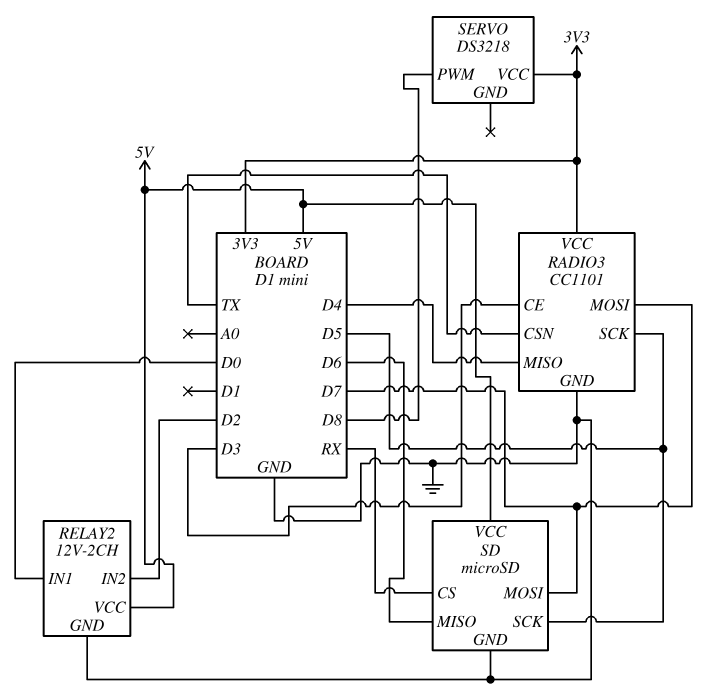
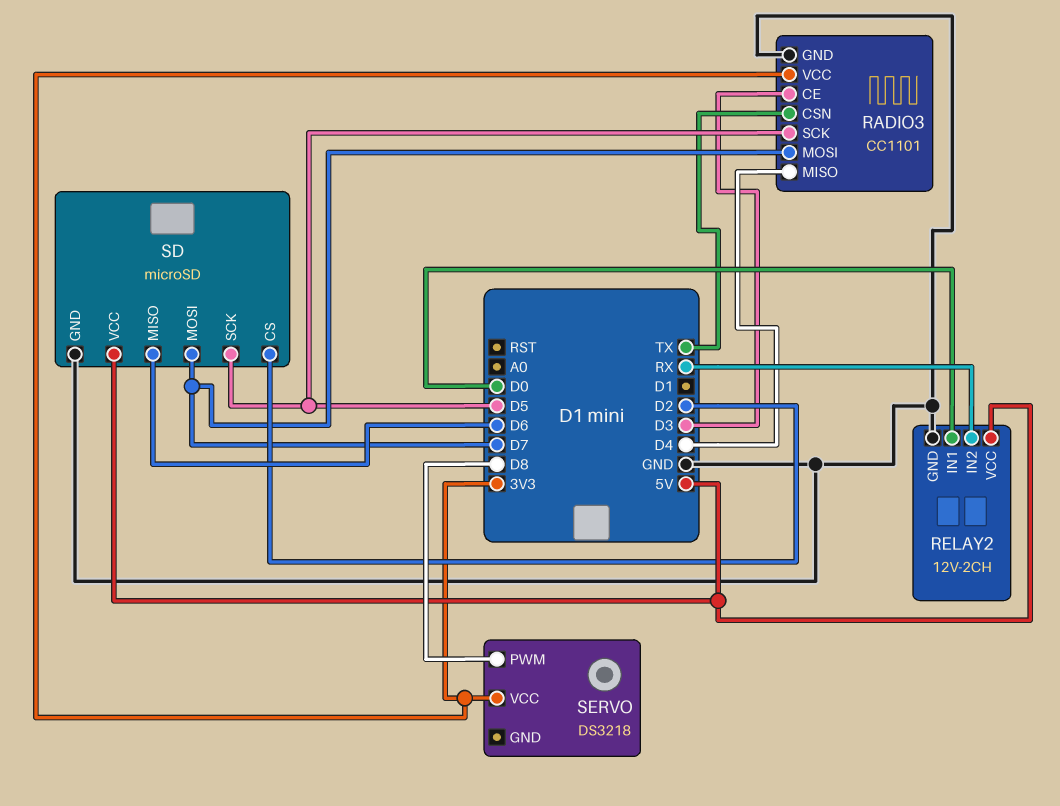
RELAY2 pin IN2: D2 -> RX
SD pin CS: RX -> D2

